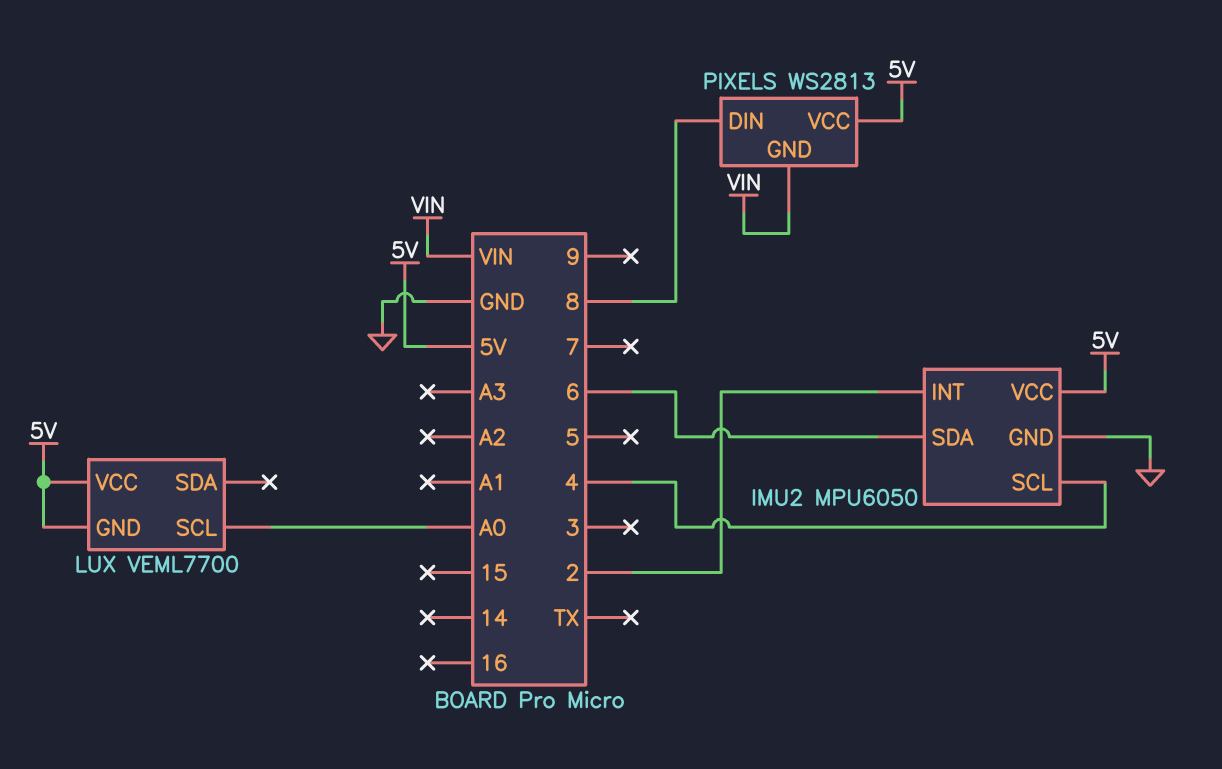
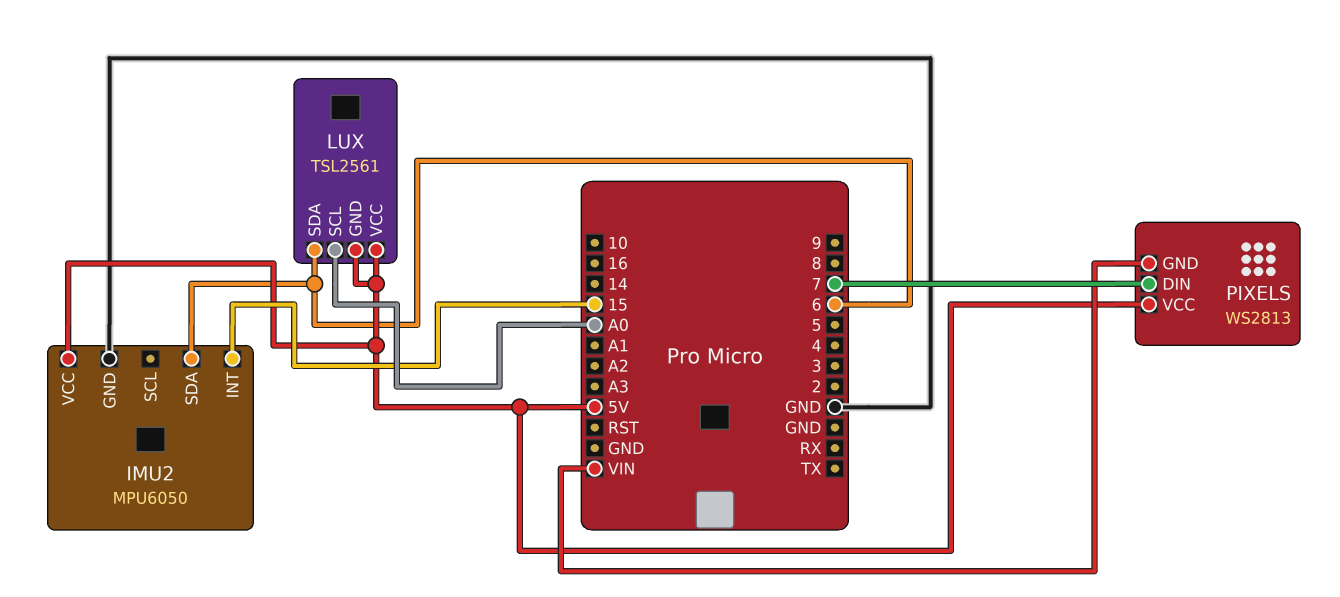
IMU2 pin INT: 2 -> 15
IMU2 pin SCL: 4 -> none
LUX: VEML7700 -> TSL2561
LUX pin SDA: none -> 6
PIXELS pin DIN: 8 -> 7

